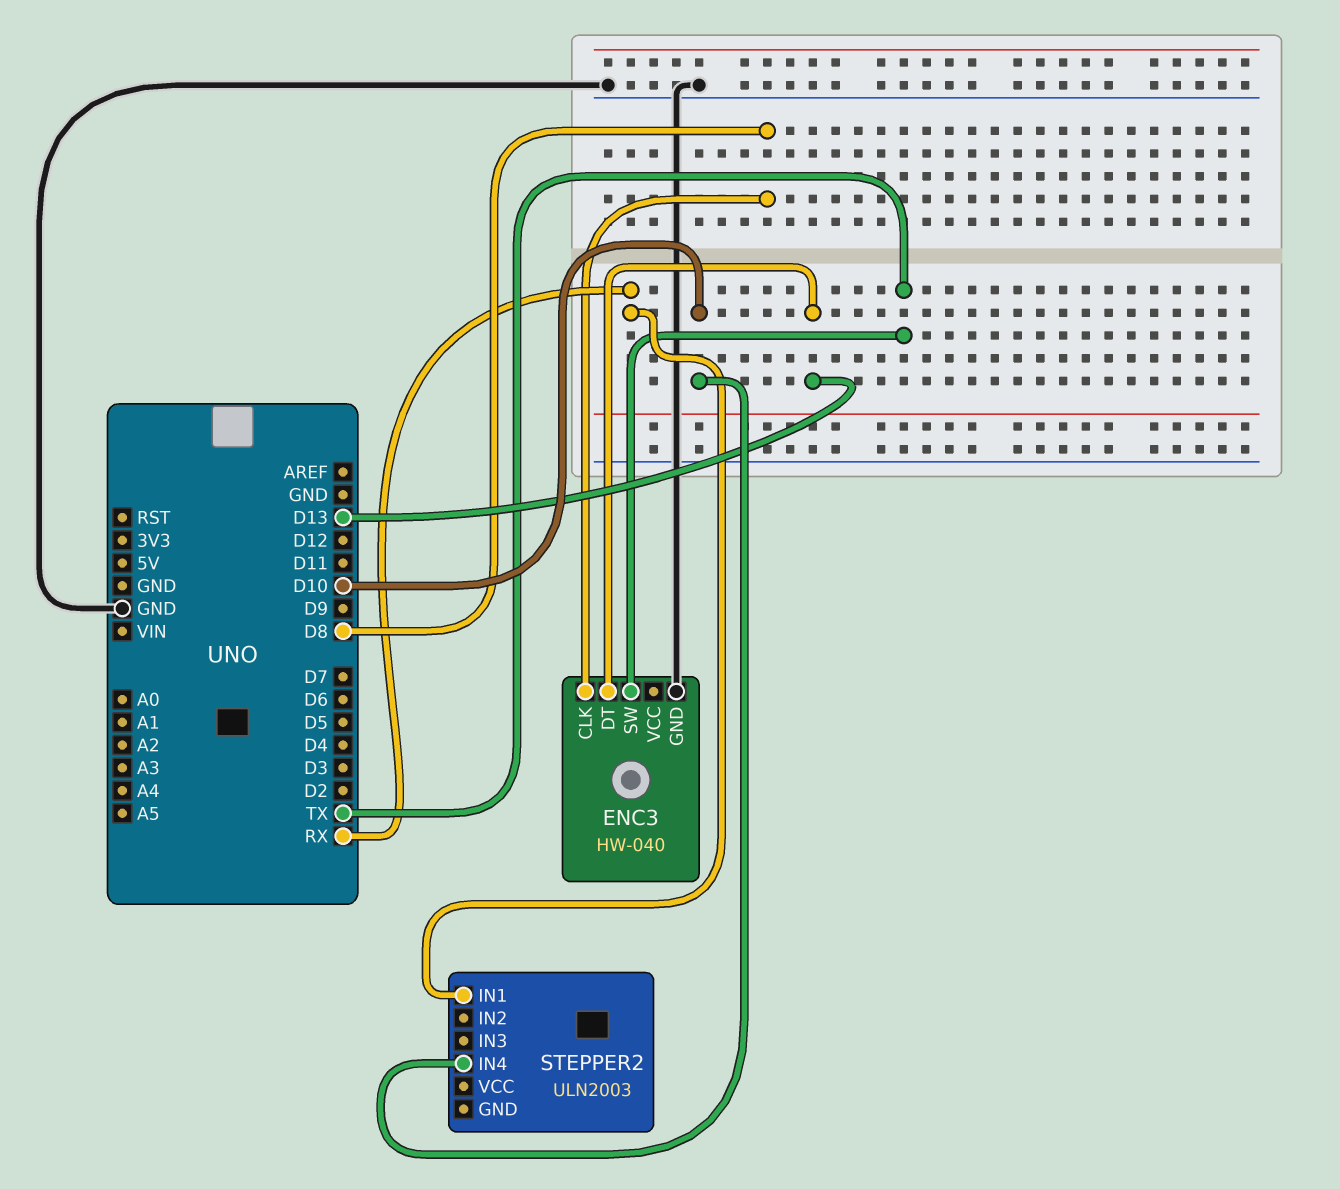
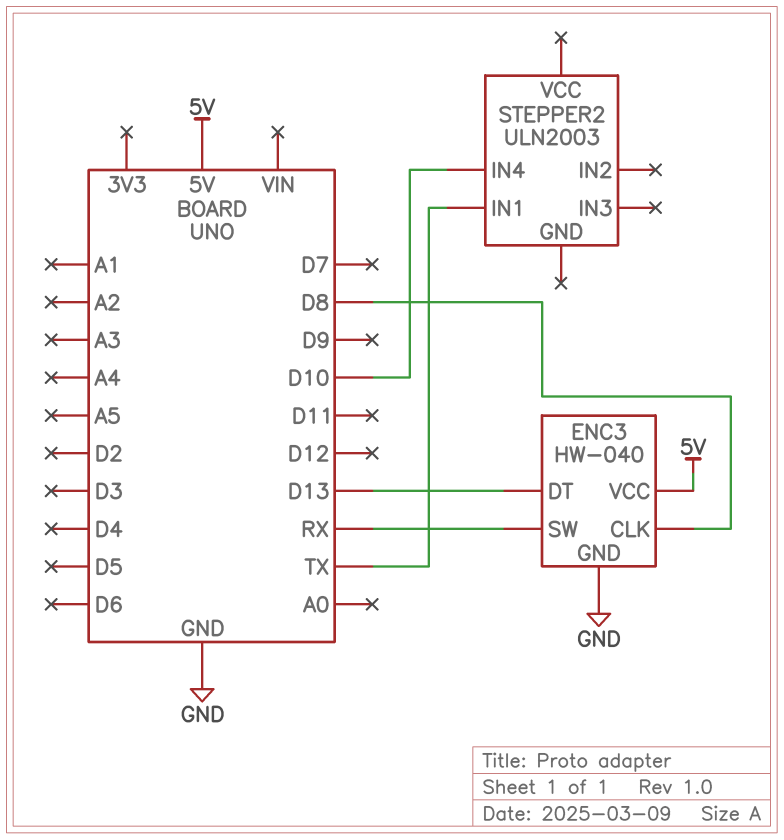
ENC3 pin SW: TX -> RX
ENC3 pin VCC: none -> 5V
STEPPER2 pin IN1: RX -> TX

